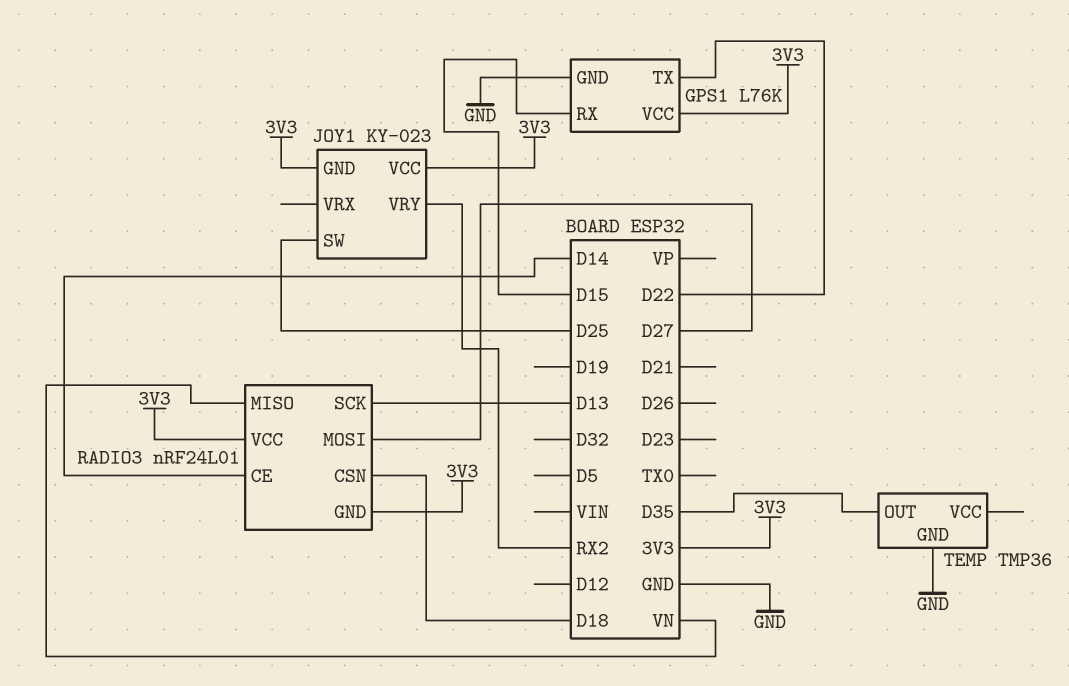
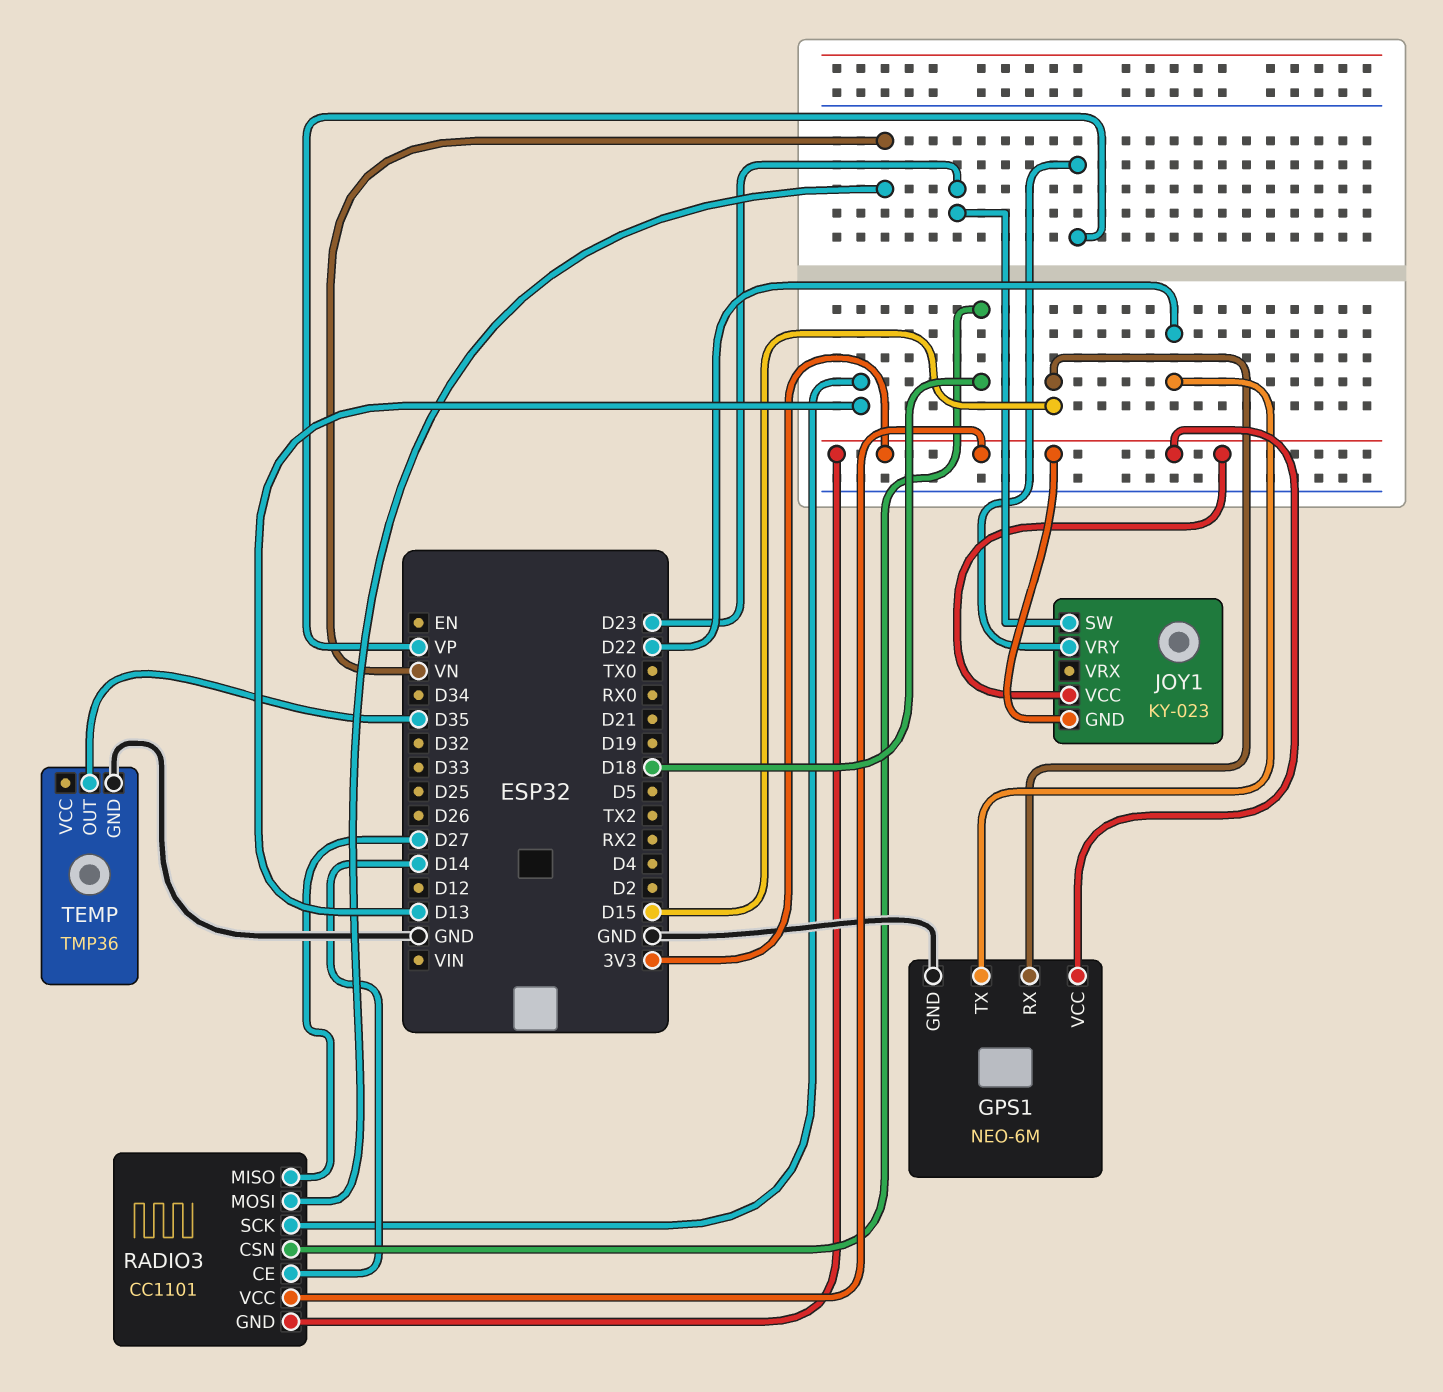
GPS1: L76K -> NEO-6M
JOY1 pin SW: D25 -> D23
JOY1 pin VRY: RX2 -> VP
RADIO3: nRF24L01 -> CC1101
RADIO3 pin MISO: VN -> D27
RADIO3 pin MOSI: D27 -> VN

